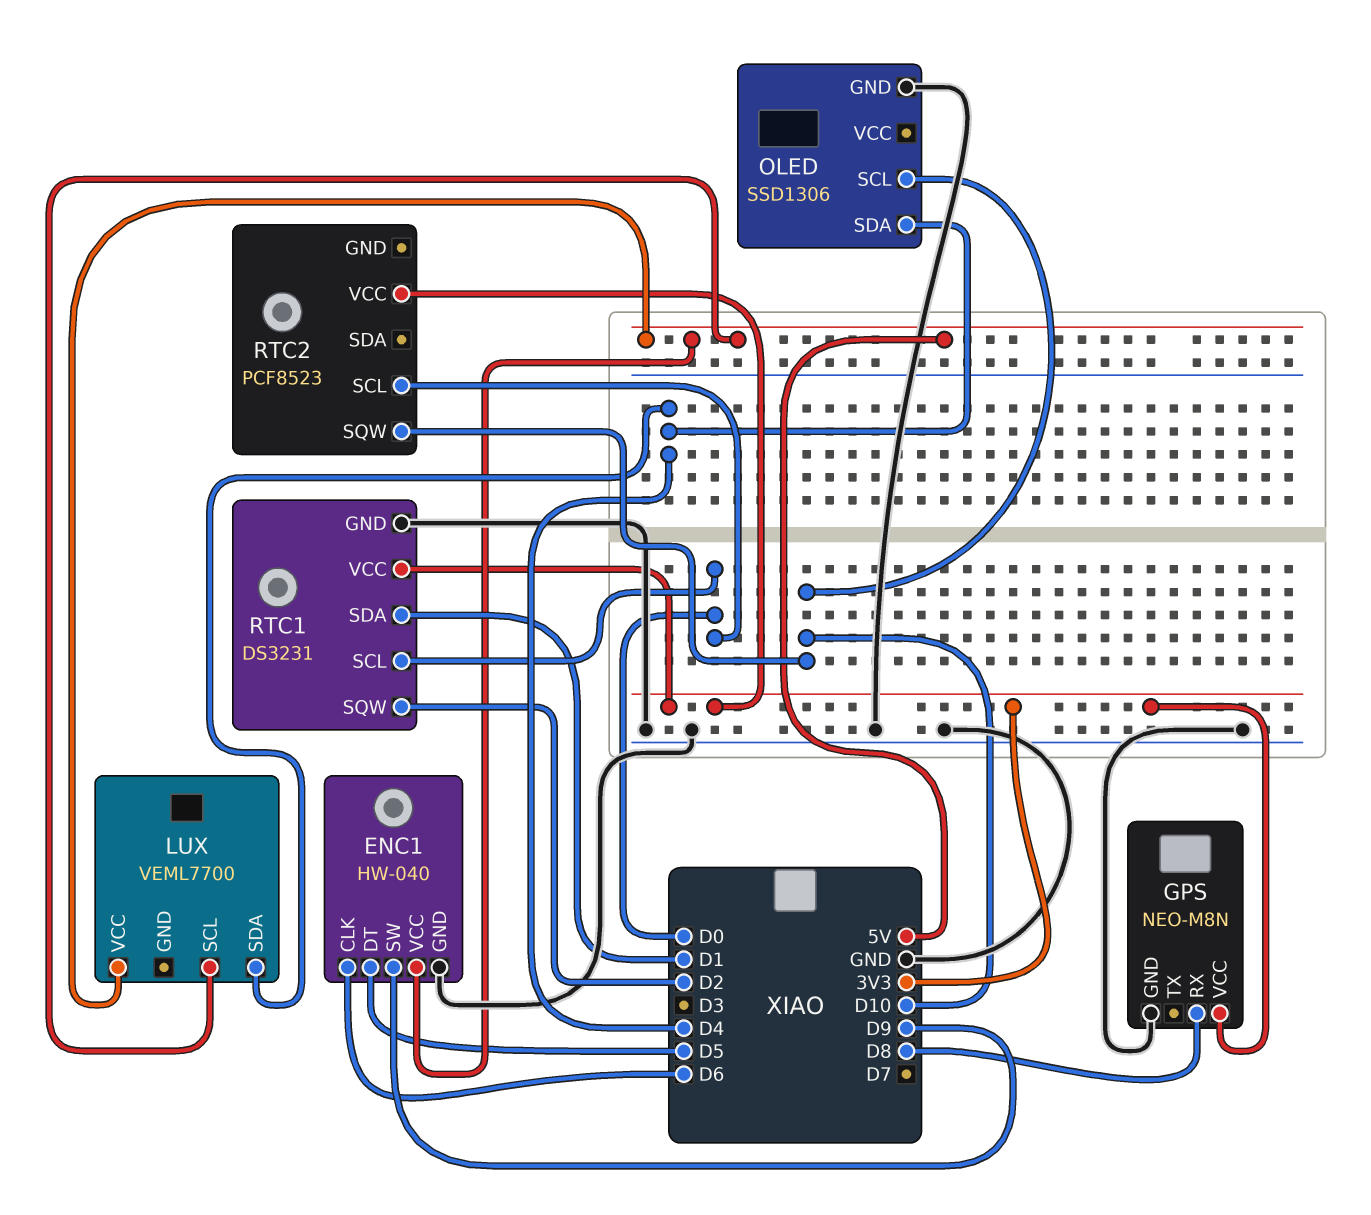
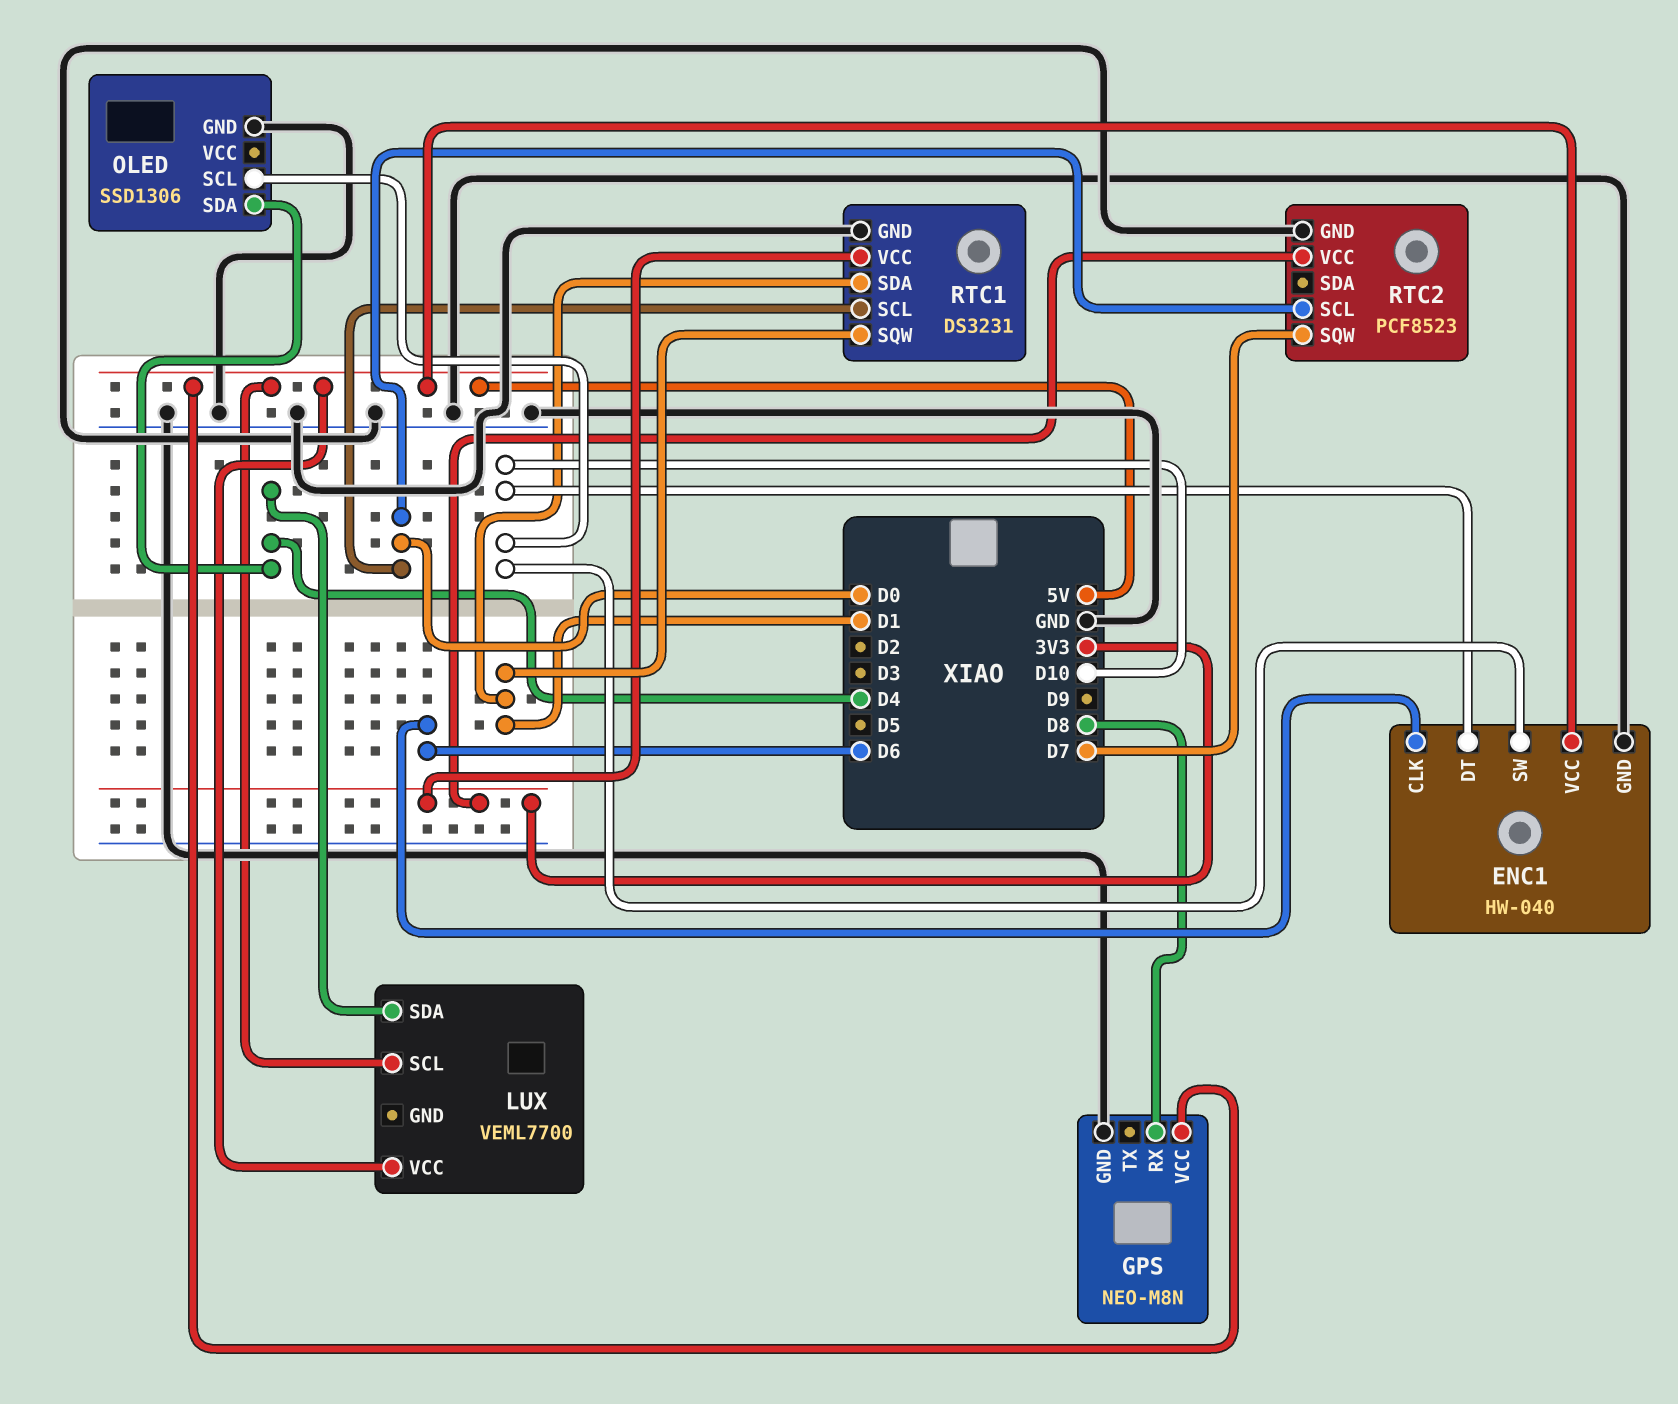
ENC1 pin DT: D5 -> D10
ENC1 pin SW: D9 -> D10
GPS pin VCC: 3V3 -> 5V
RTC1 pin SQW: D2 -> D1
RTC2 pin GND: none -> GND
RTC2 pin SQW: D10 -> D7

